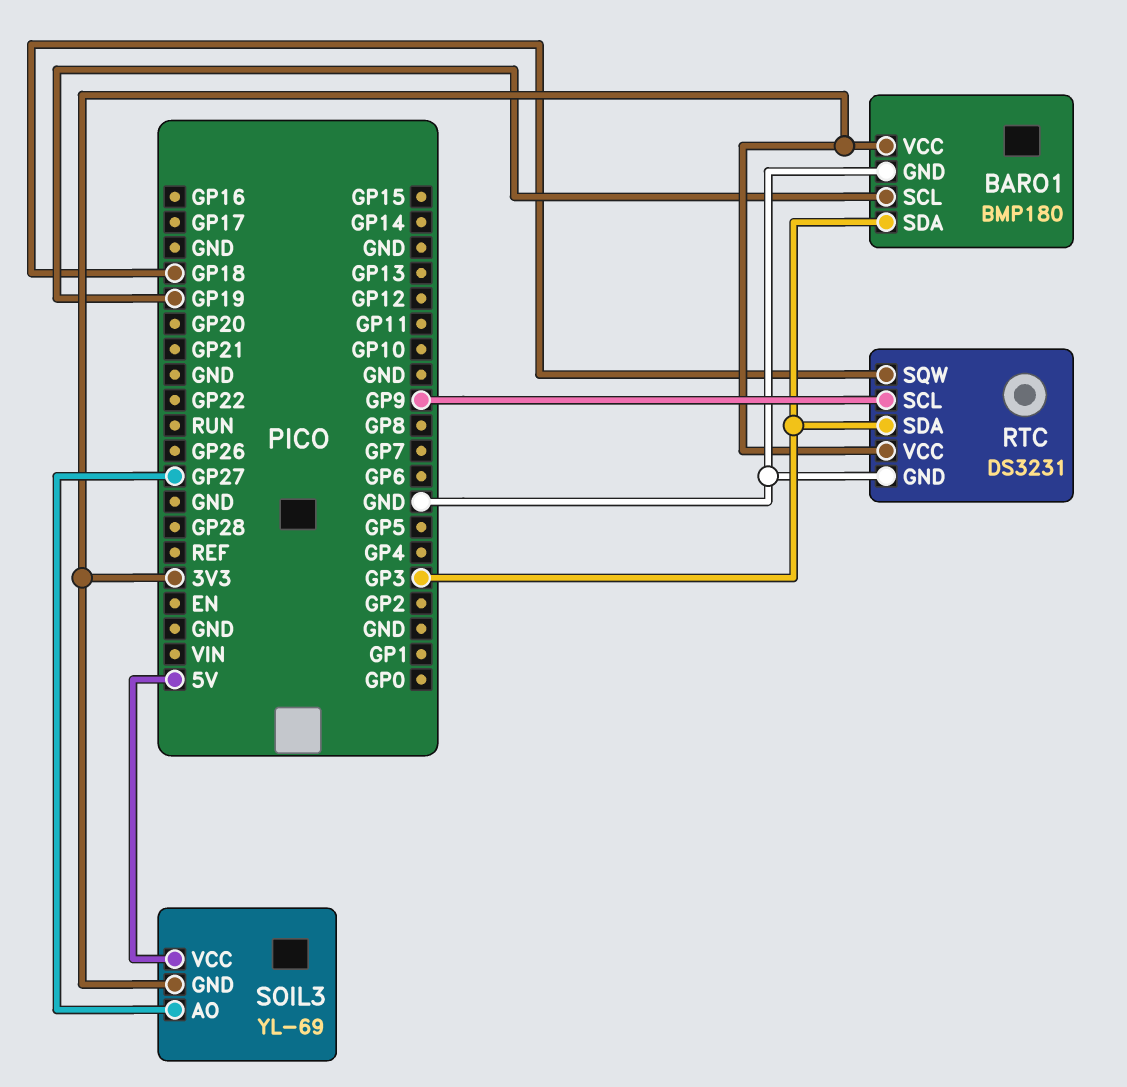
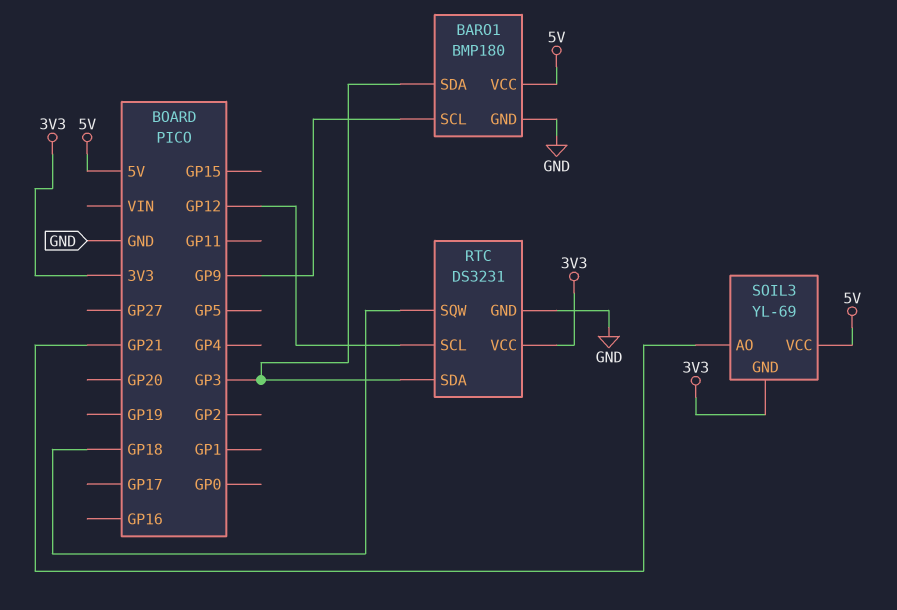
BARO1 pin SCL: GP19 -> GP9
BARO1 pin VCC: 3V3 -> 5V
RTC pin SCL: GP9 -> GP12
SOIL3 pin AO: GP27 -> GP21

